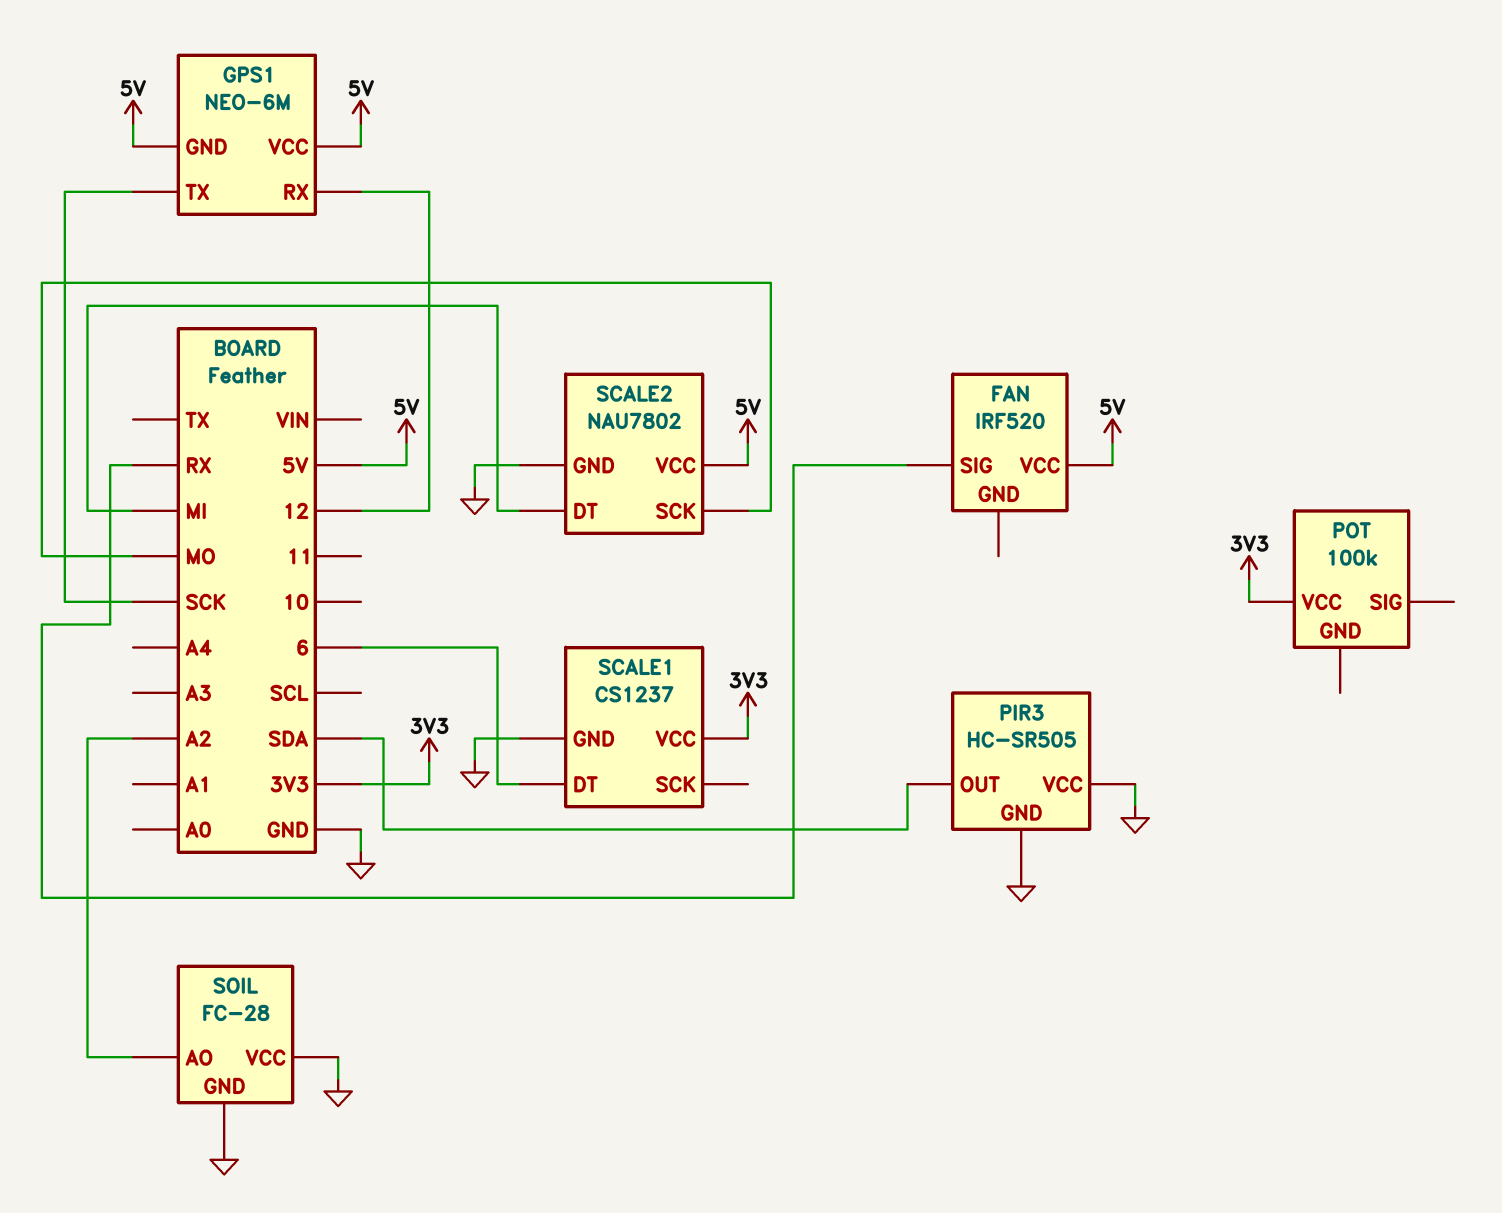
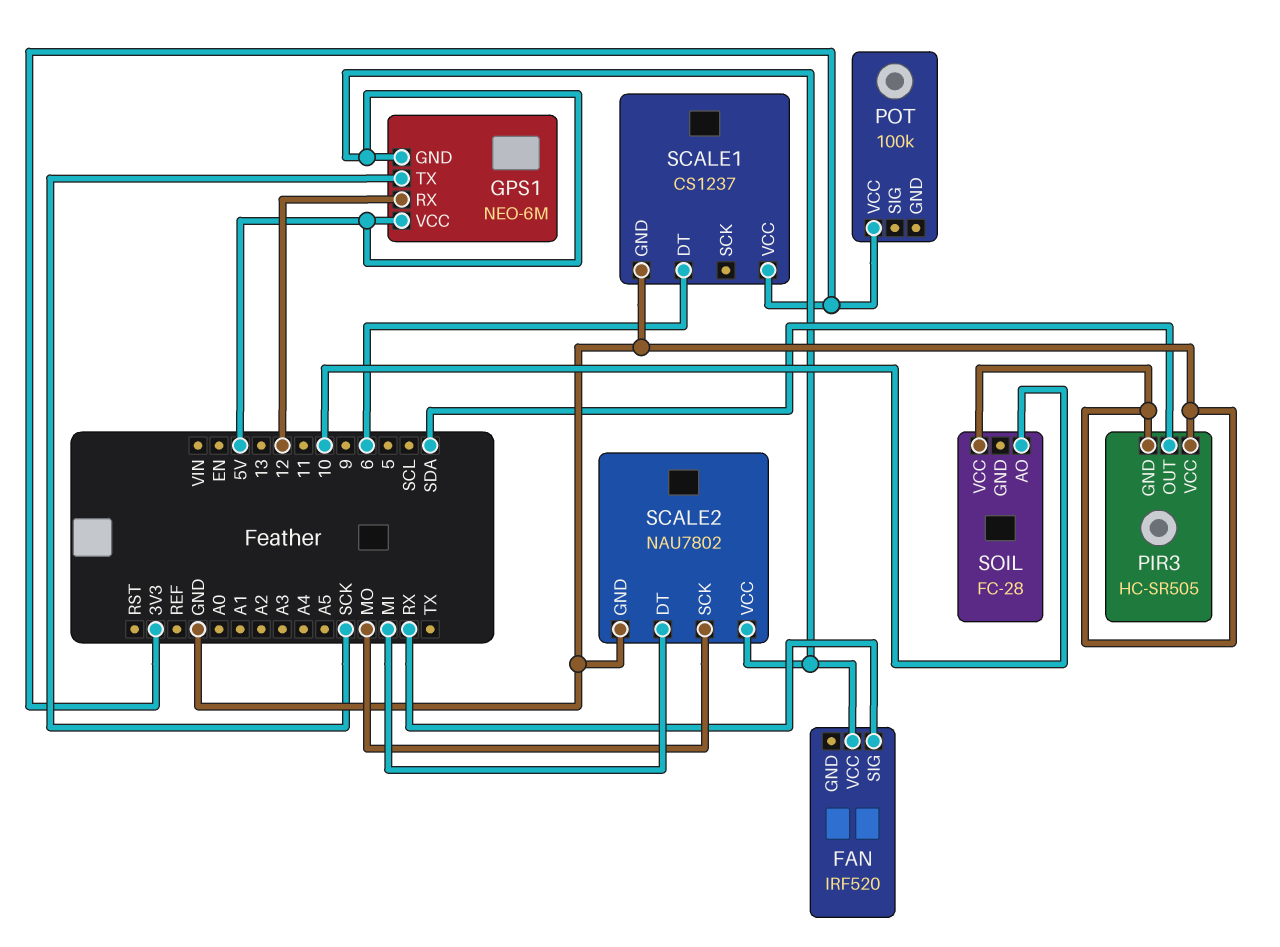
SOIL pin AO: A2 -> 10
SOIL pin GND: GND -> none

